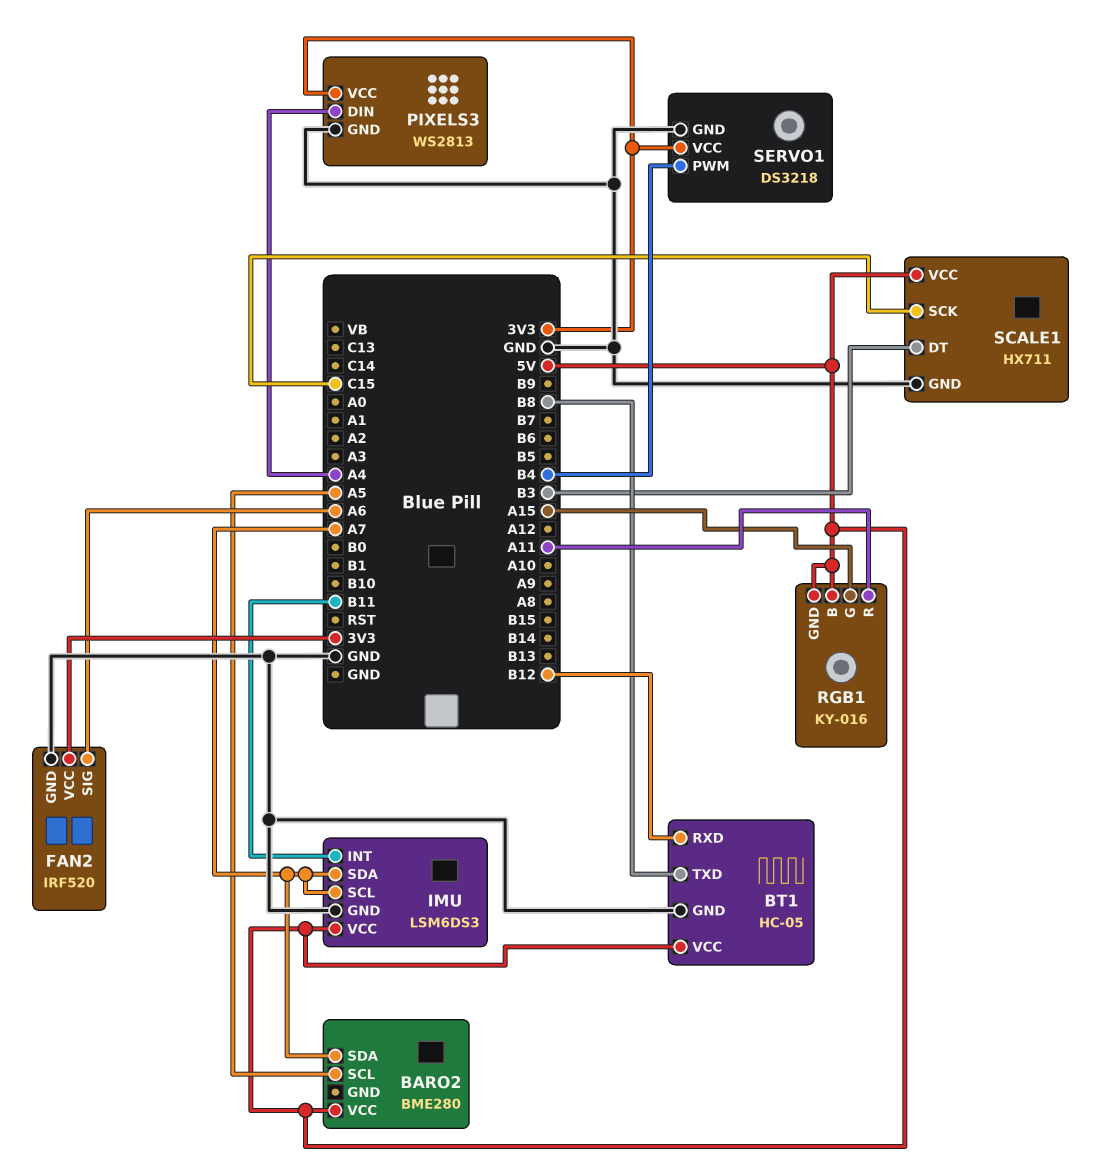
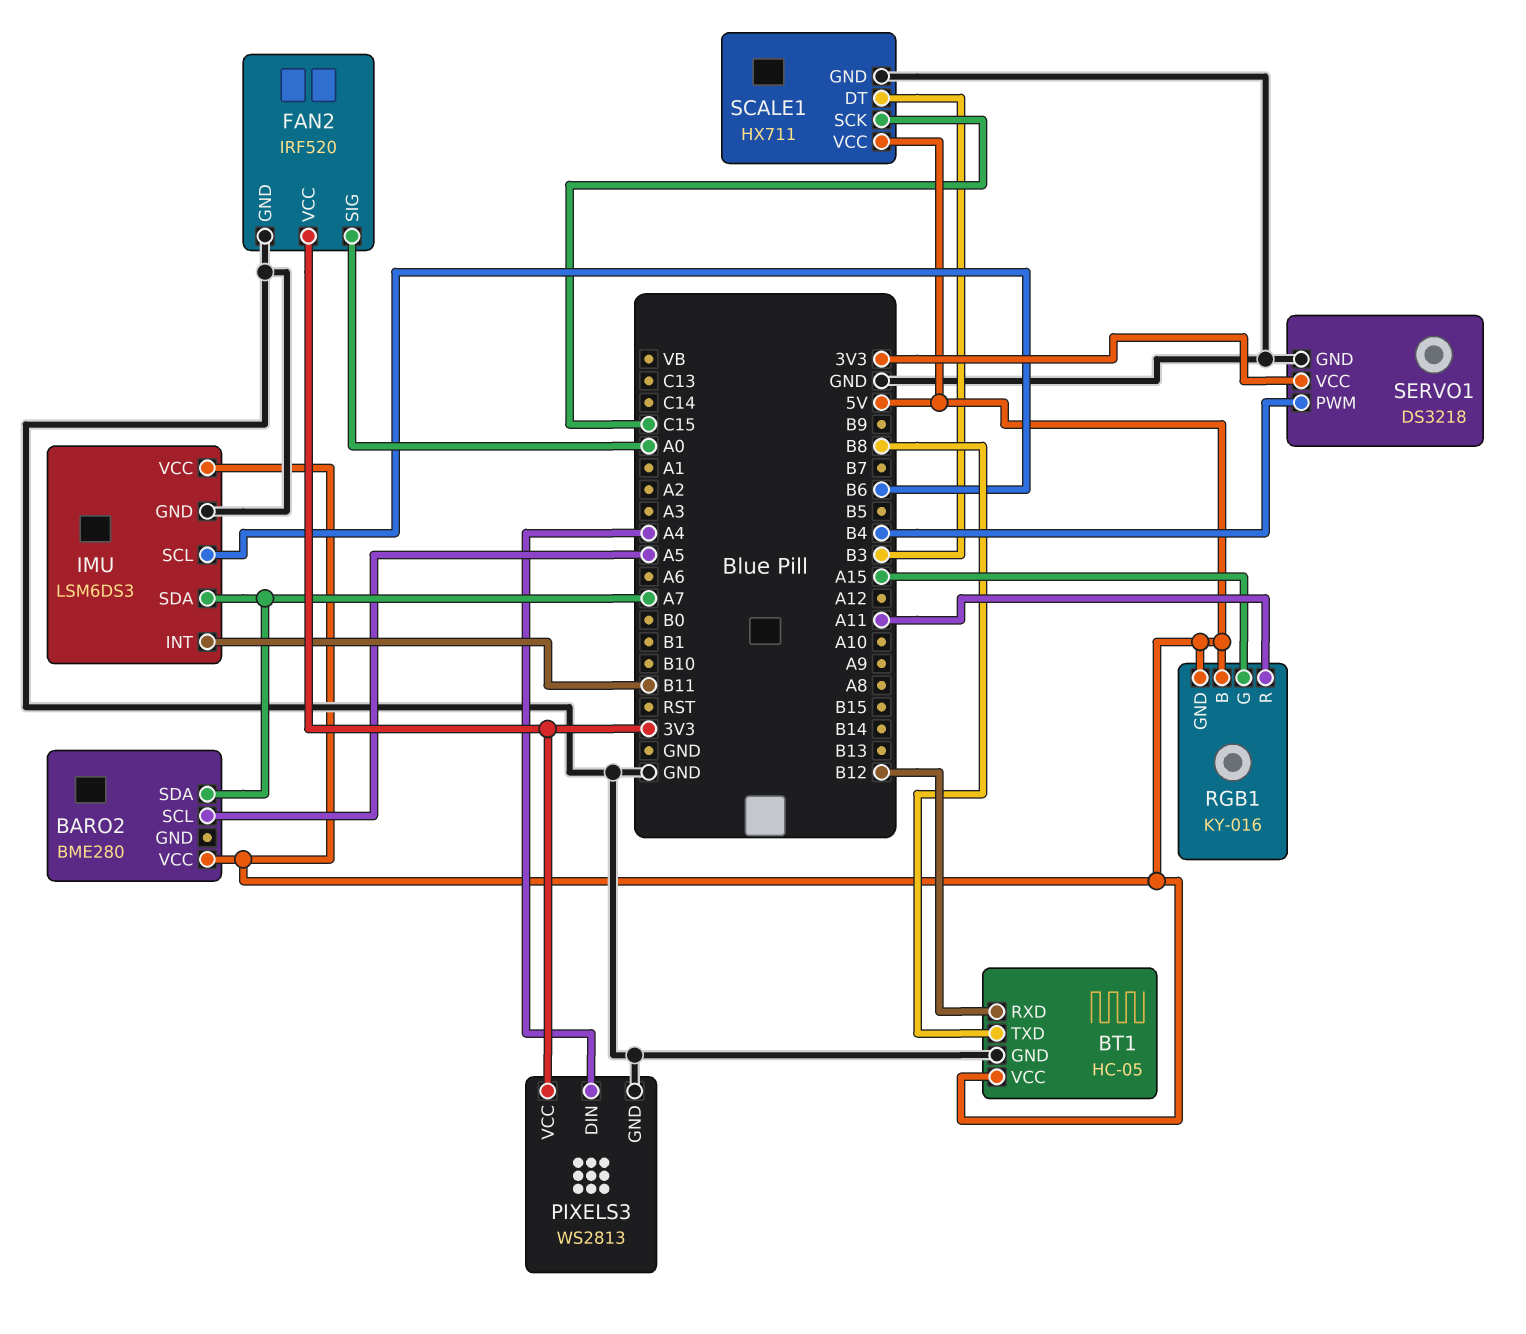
FAN2 pin SIG: A6 -> A0
IMU pin SCL: A7 -> B6

